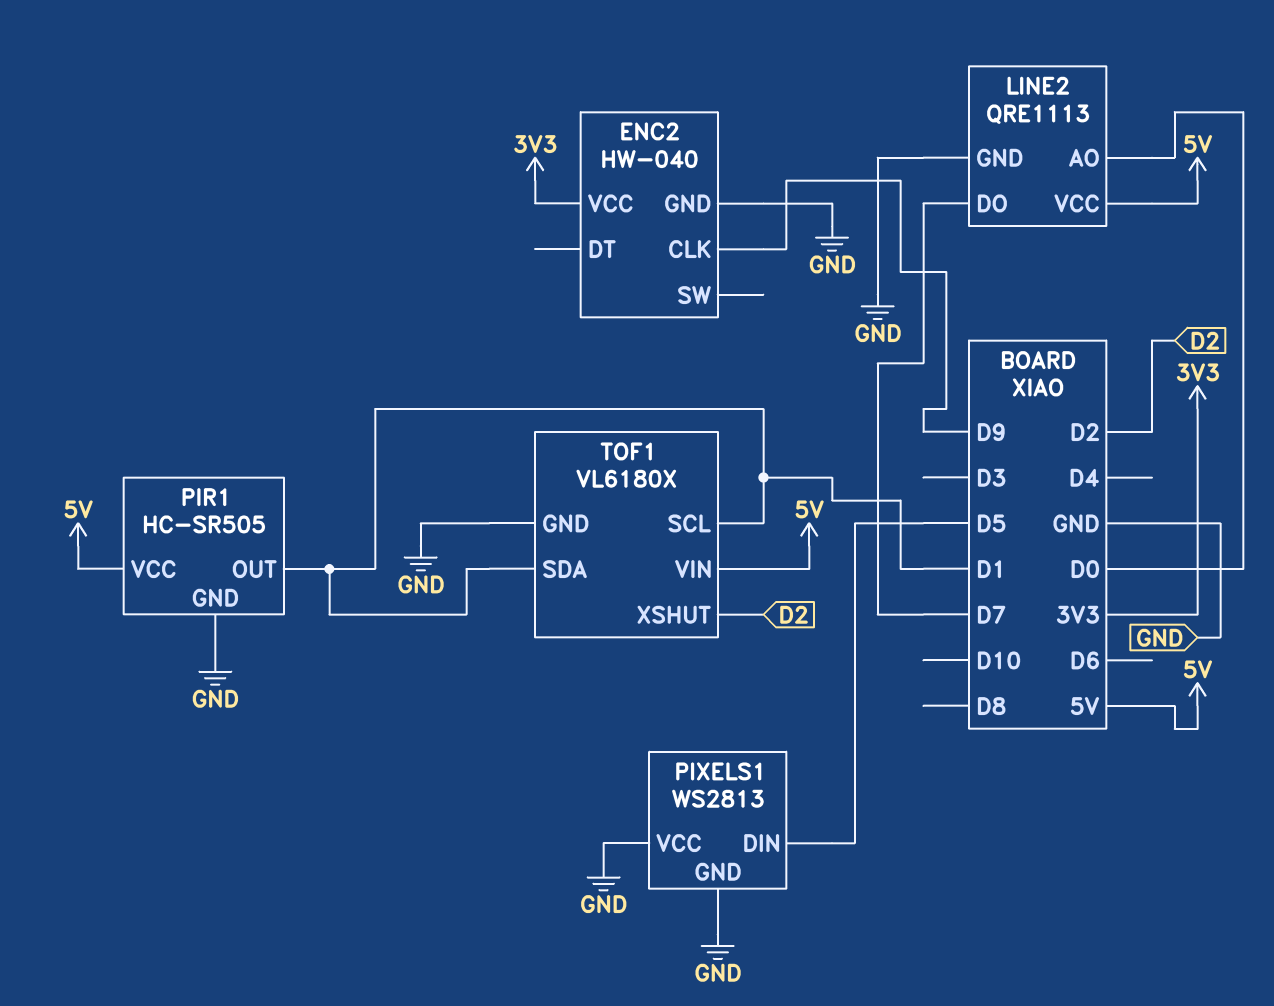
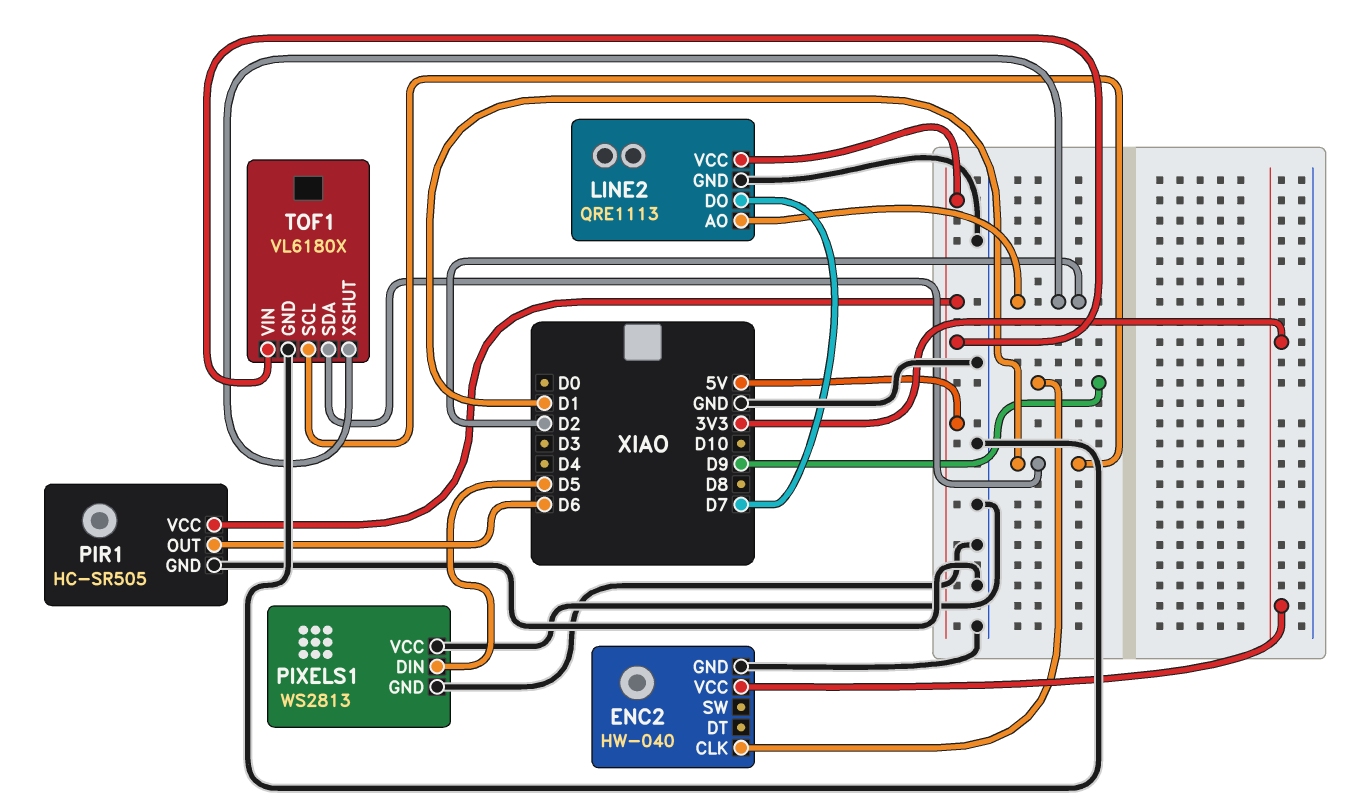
LINE2 pin AO: D0 -> D2
PIR1 pin OUT: D1 -> D6

